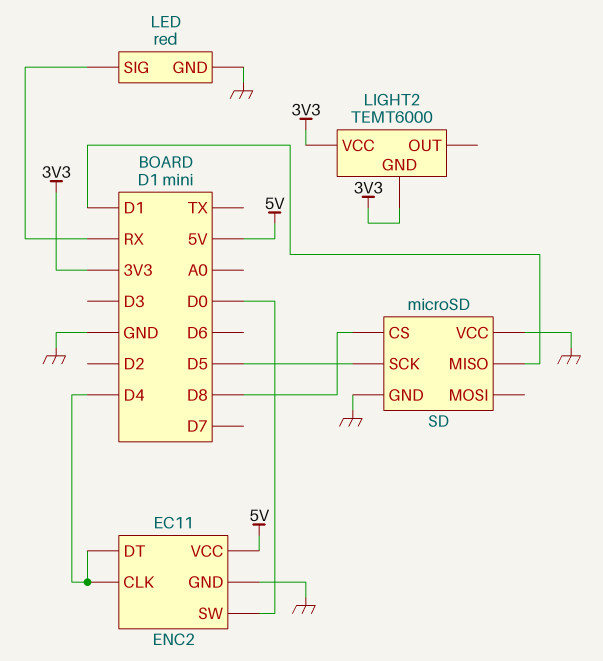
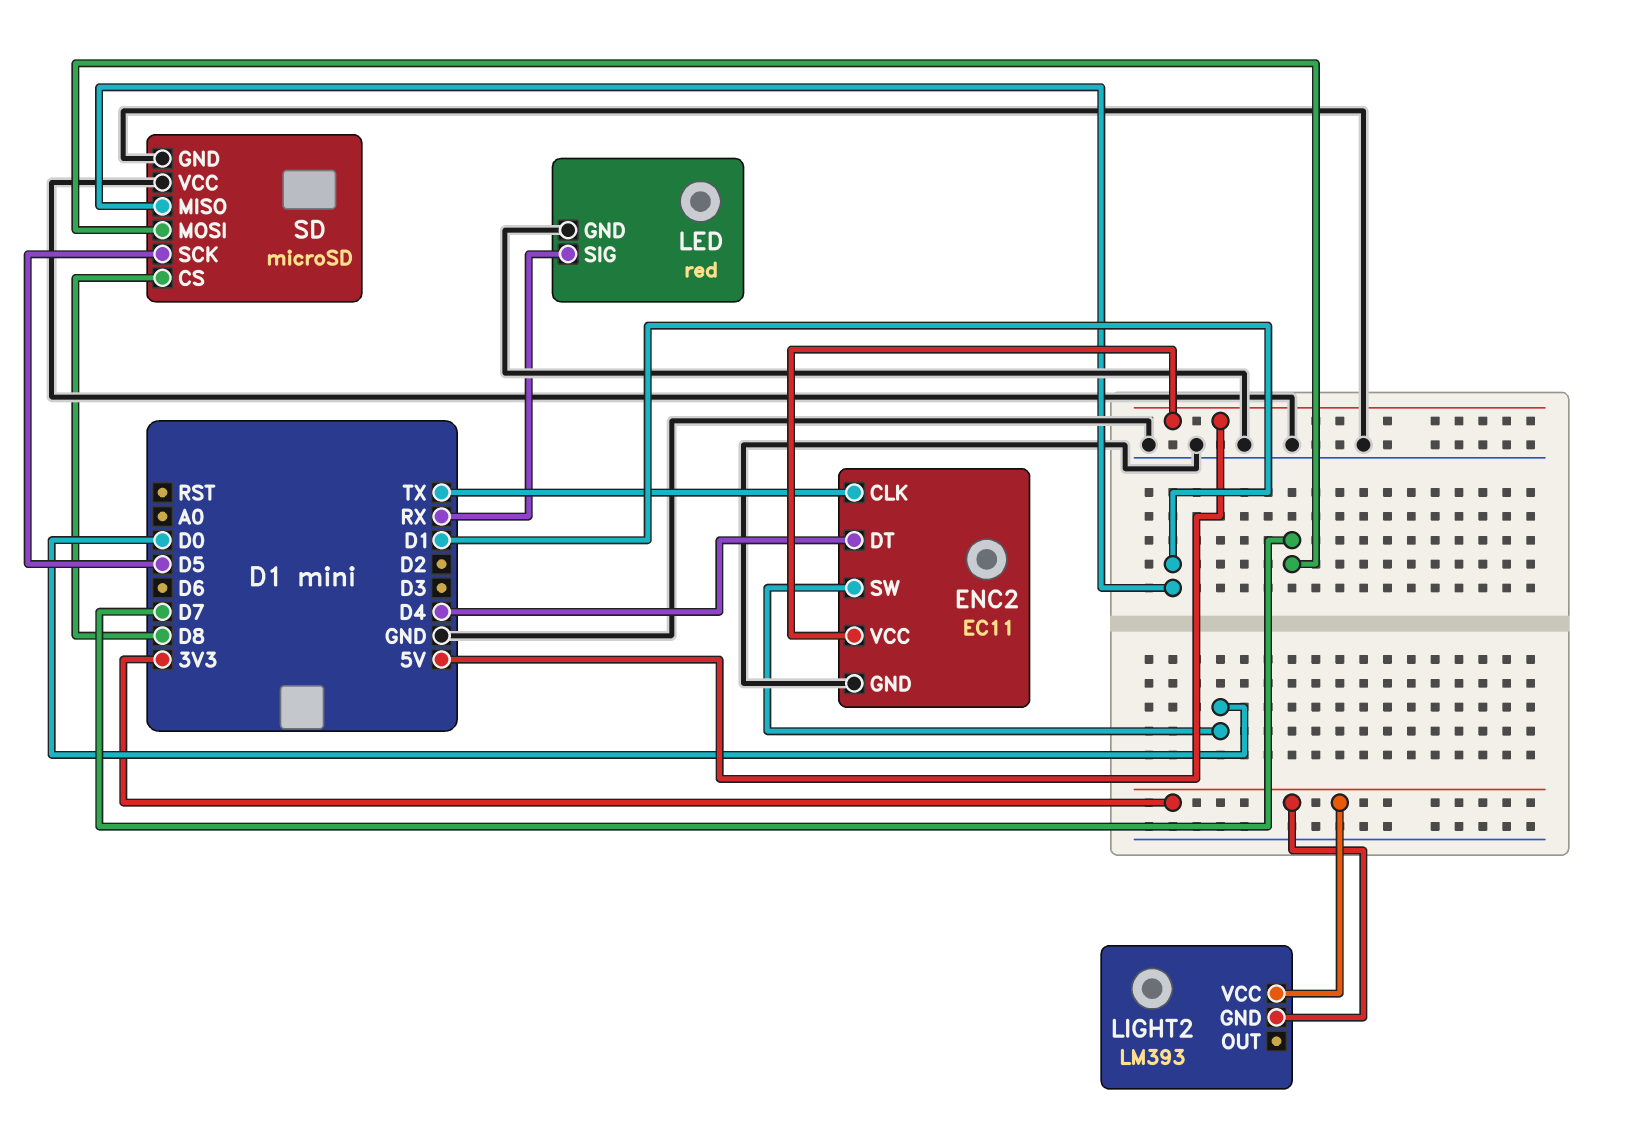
ENC2 pin CLK: D4 -> TX
LIGHT2: TEMT6000 -> LM393
SD pin MOSI: none -> D7

